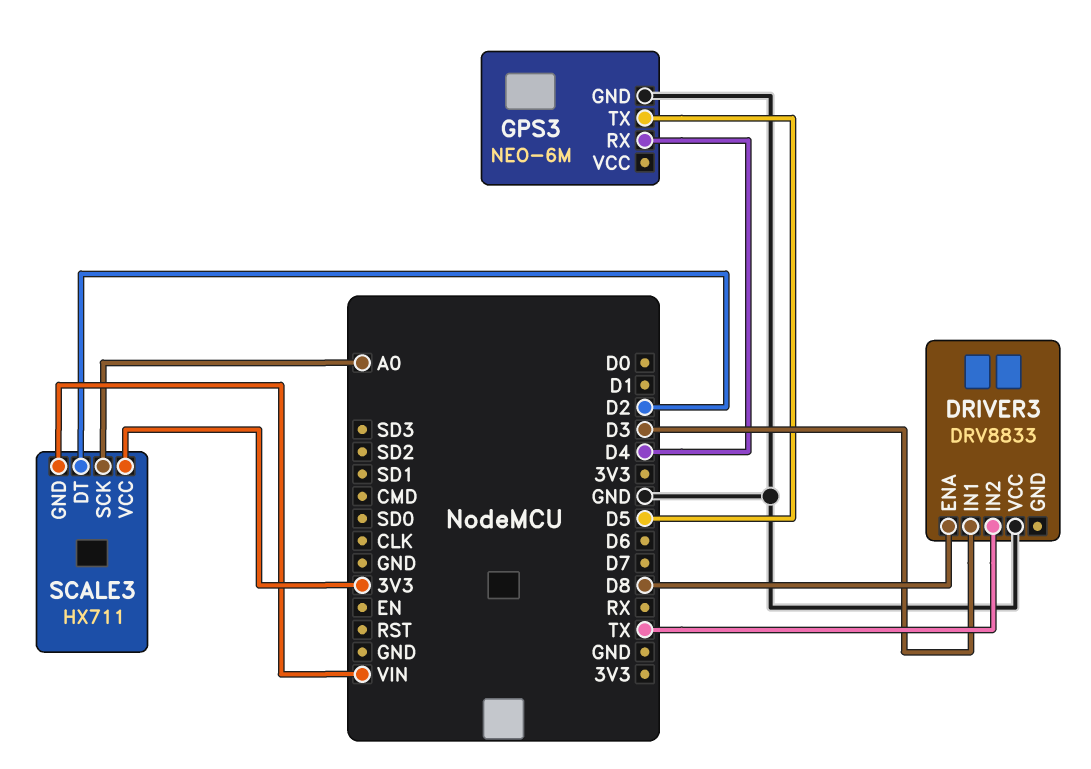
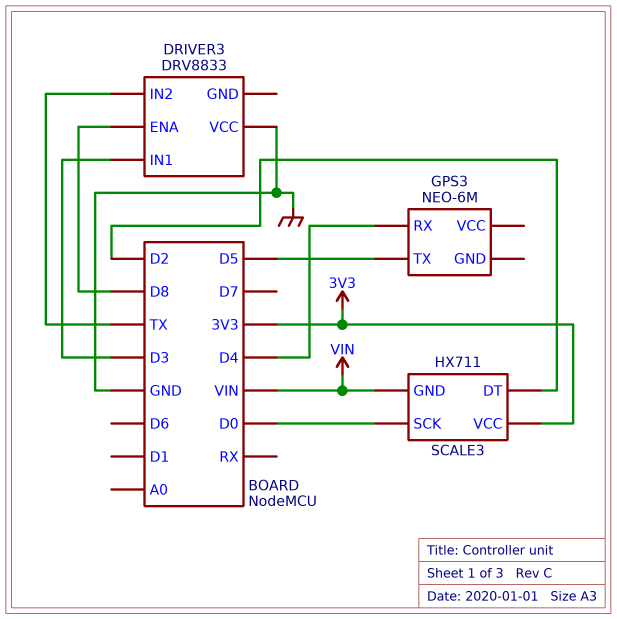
GPS3 pin GND: GND -> none
SCALE3 pin SCK: A0 -> D0

